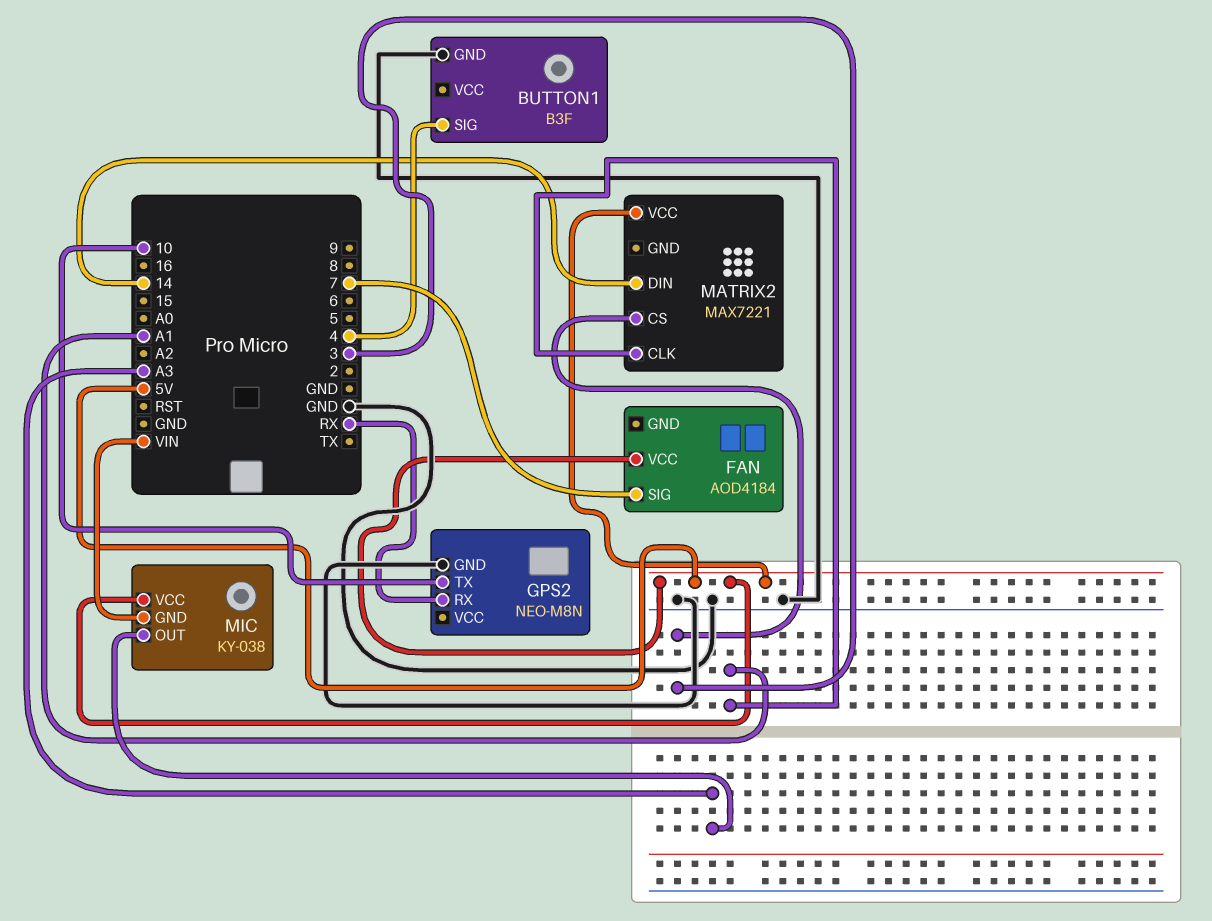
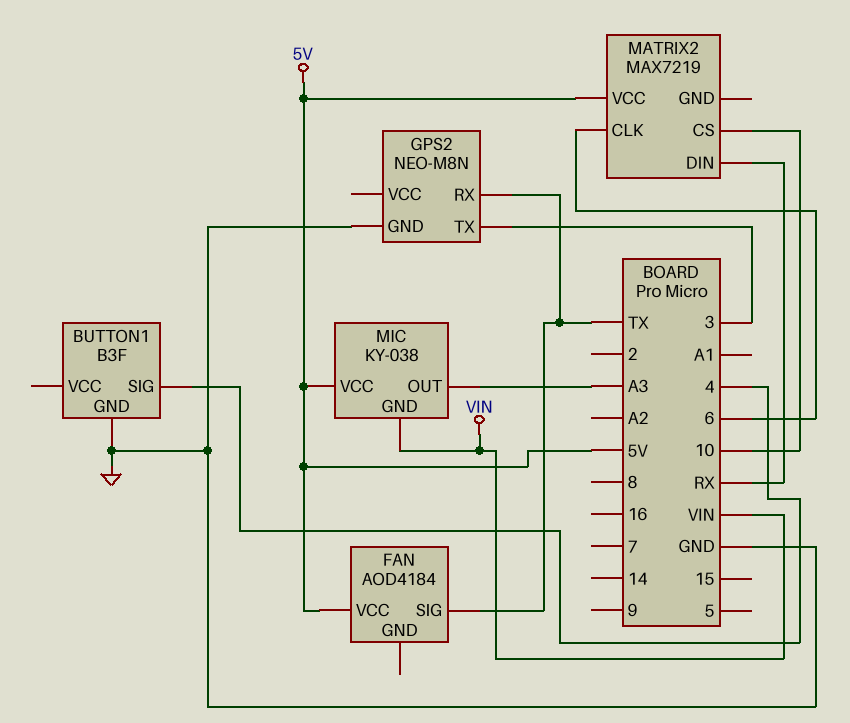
FAN pin SIG: 7 -> TX
GPS2 pin RX: RX -> TX
GPS2 pin TX: 10 -> 3
MATRIX2: MAX7221 -> MAX7219
MATRIX2 pin CLK: A1 -> 6
MATRIX2 pin CS: 3 -> 10
MATRIX2 pin DIN: 14 -> RX

